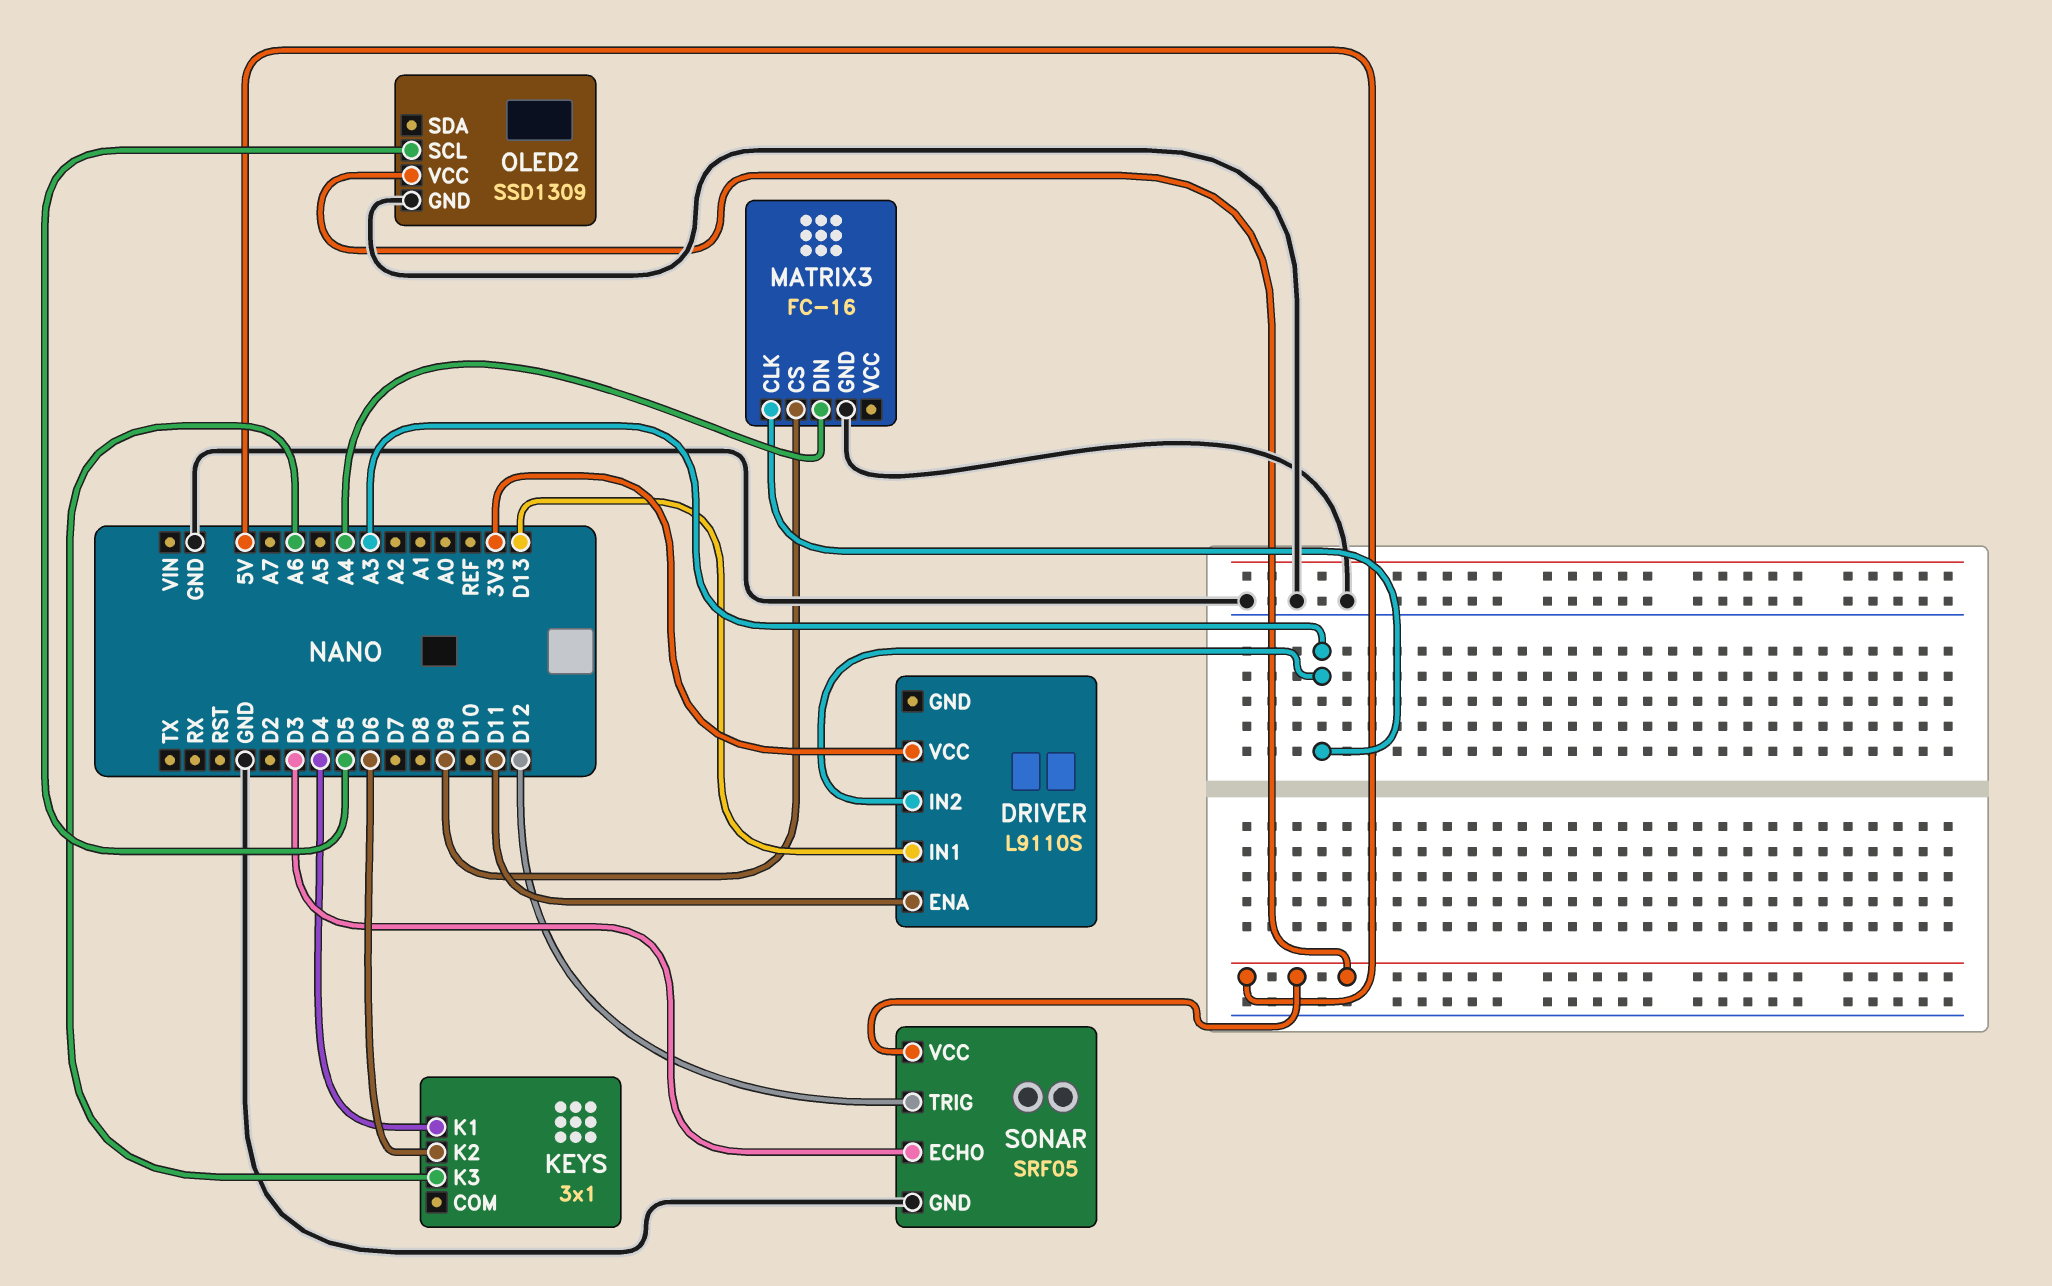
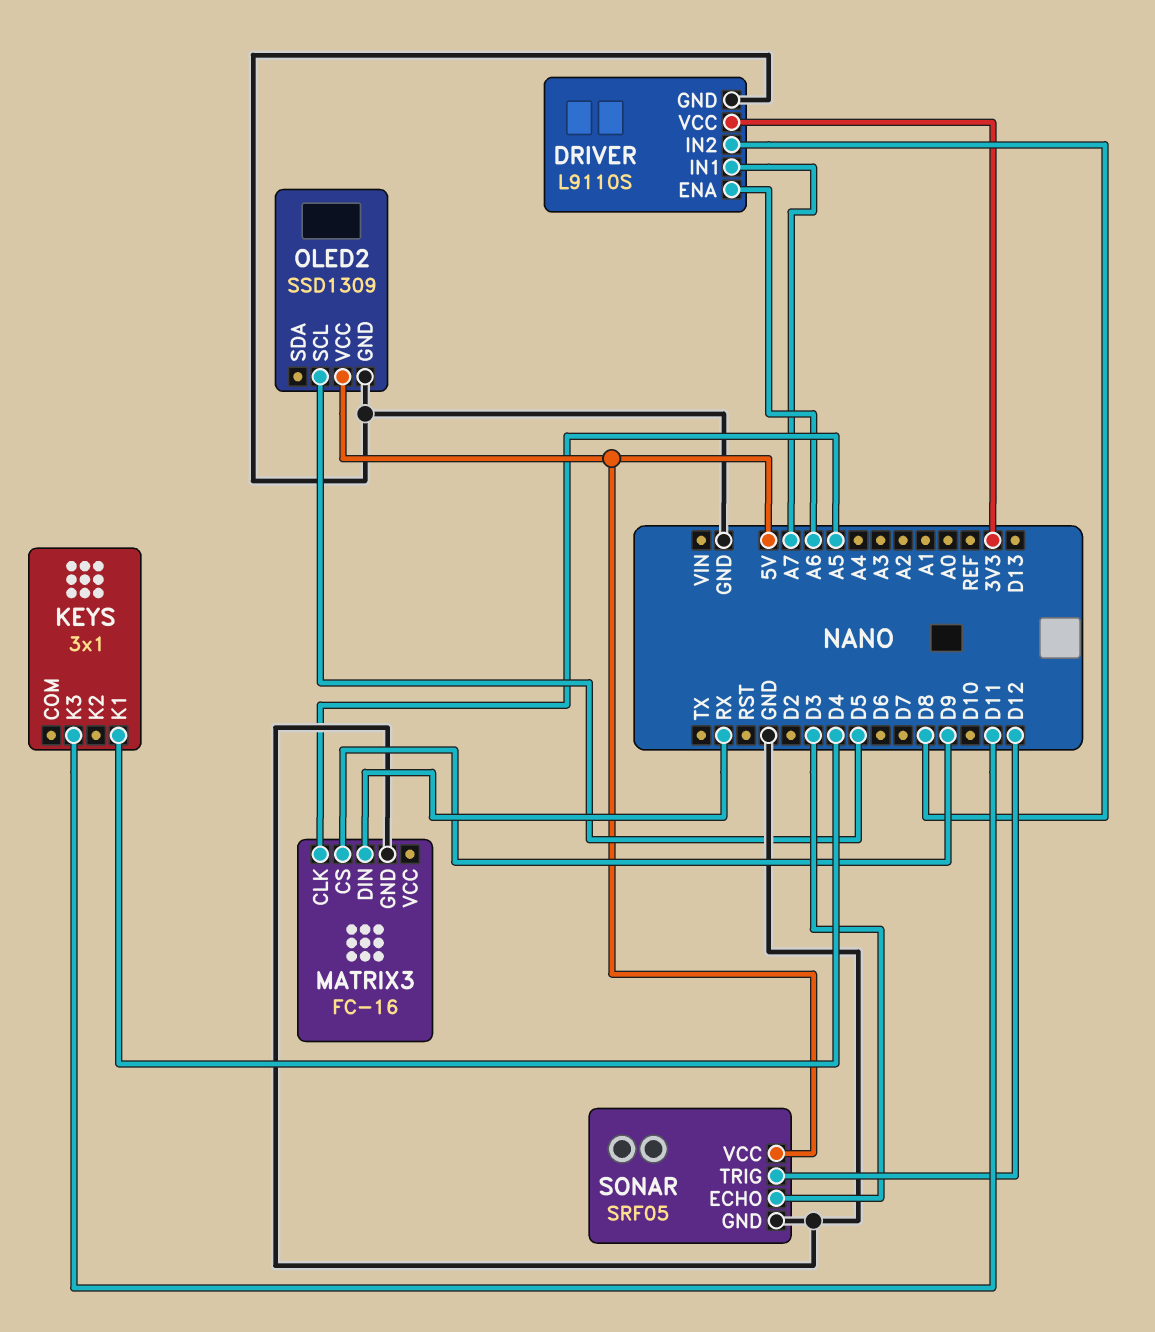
DRIVER pin ENA: D11 -> A6
DRIVER pin GND: none -> GND
DRIVER pin IN1: D13 -> A7
DRIVER pin IN2: A3 -> D8
KEYS pin K2: D6 -> none
KEYS pin K3: A6 -> D11
MATRIX3 pin CLK: A3 -> A5
MATRIX3 pin DIN: A4 -> RX

